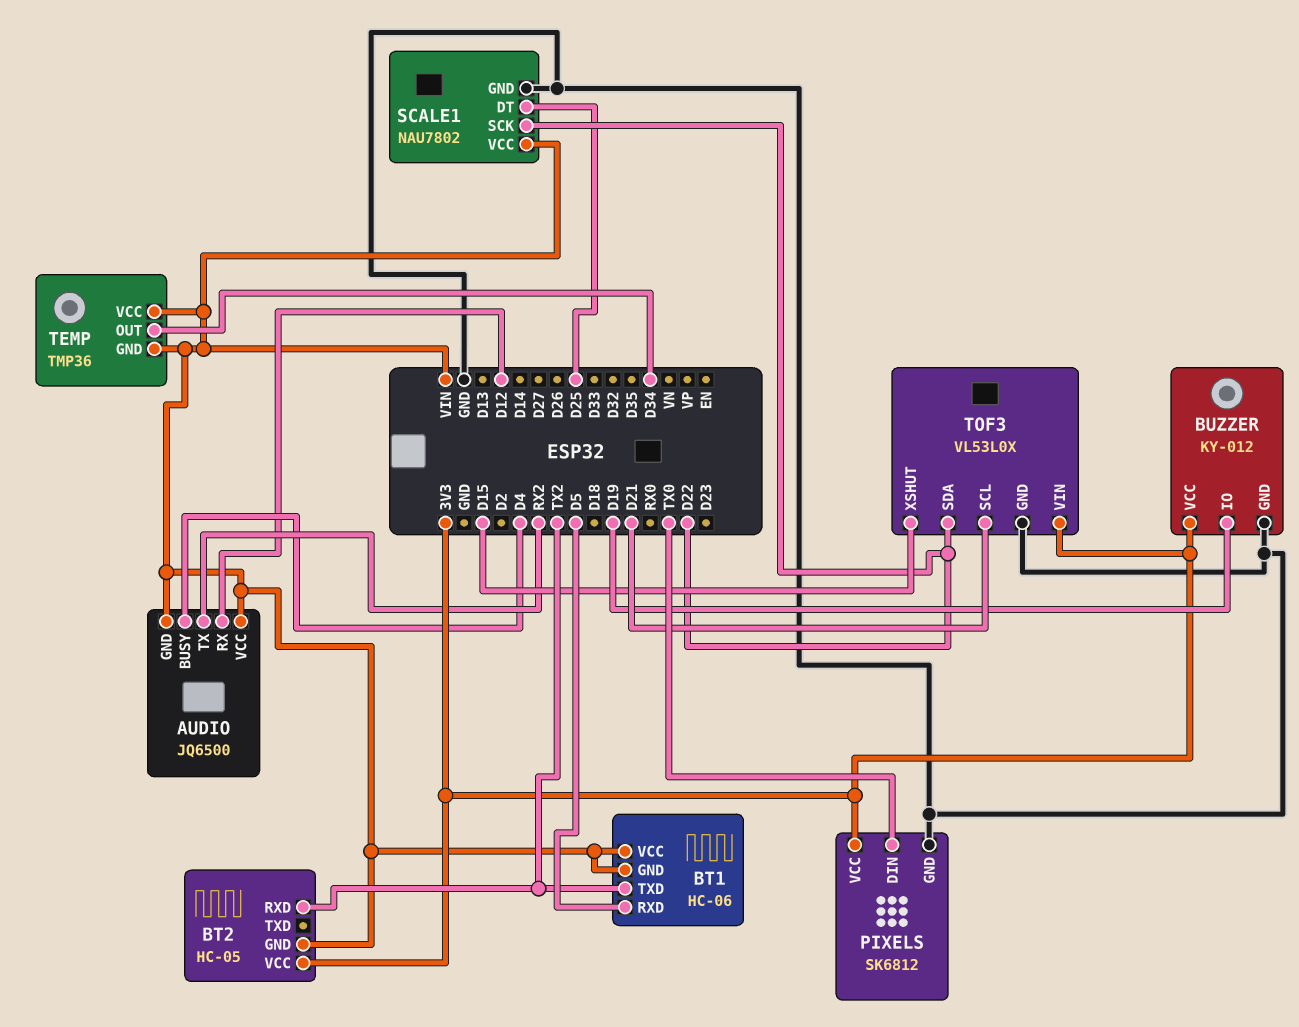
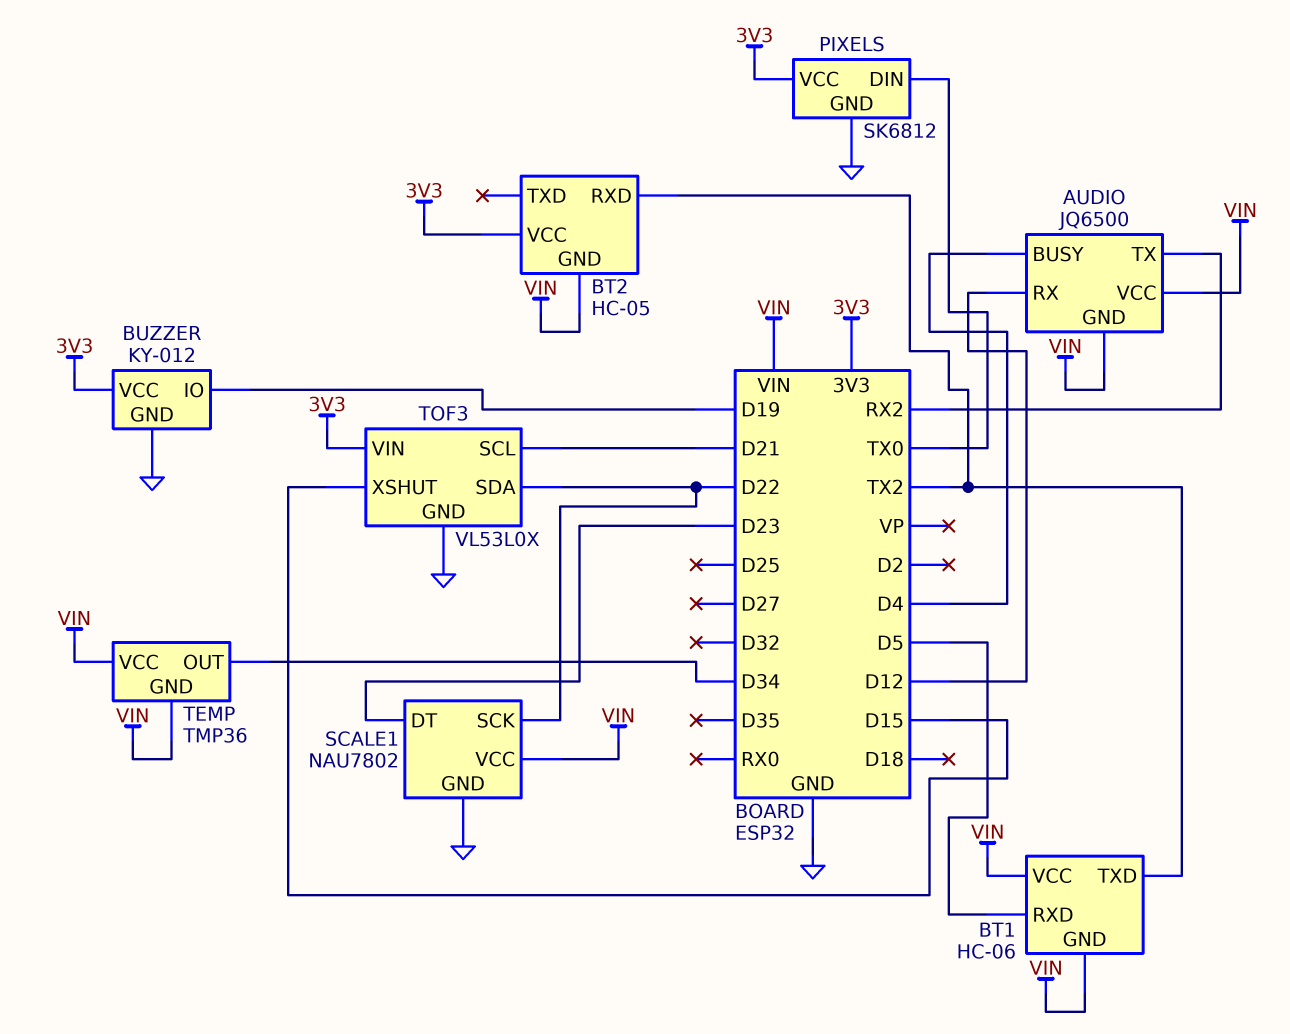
SCALE1 pin DT: D25 -> D23

